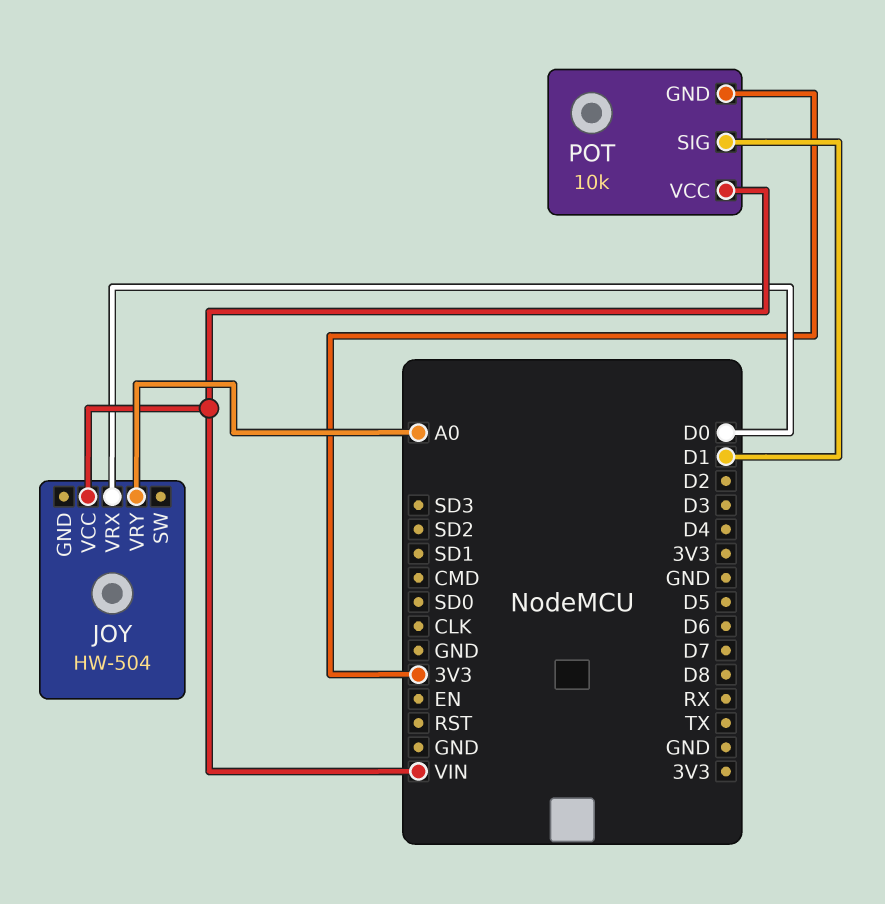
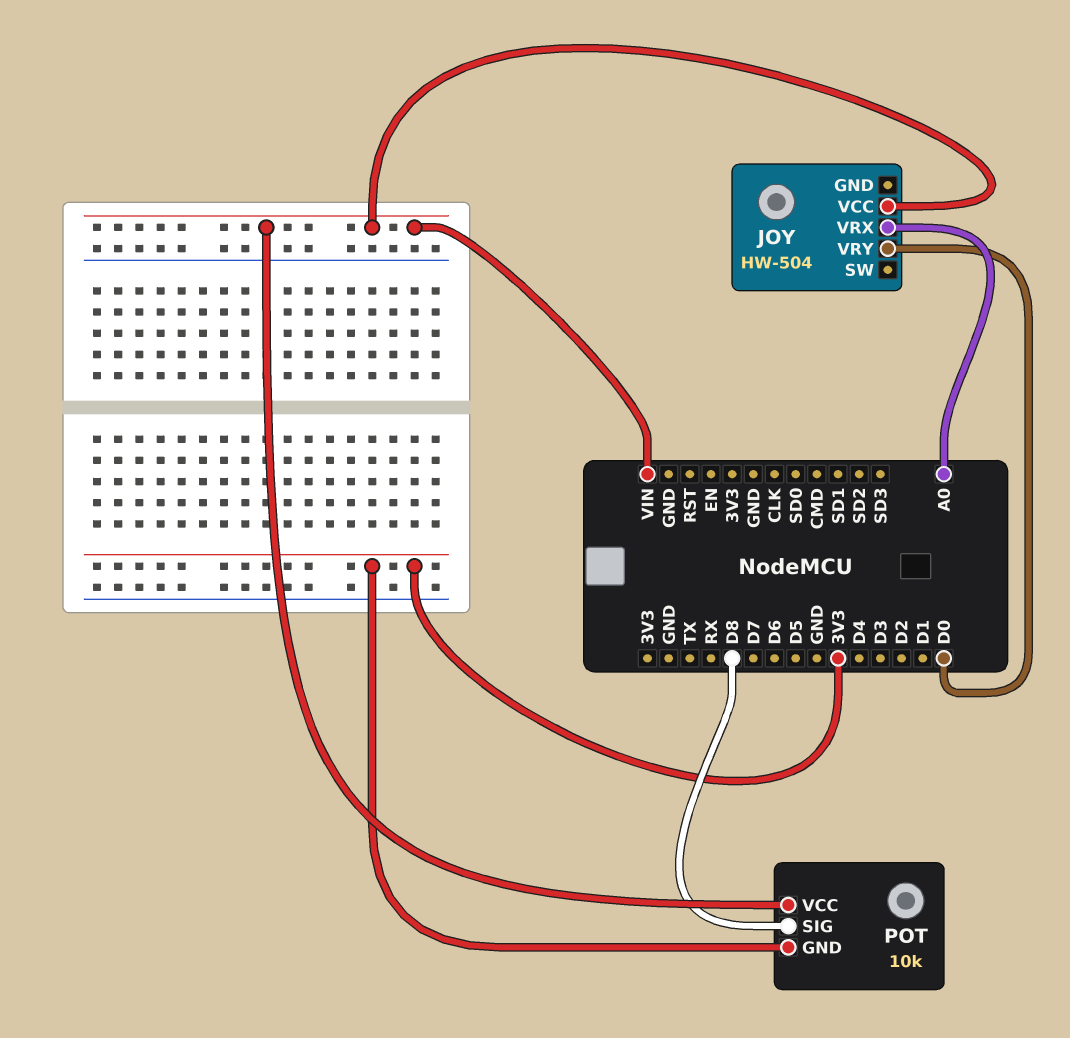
JOY pin VRX: D0 -> A0
JOY pin VRY: A0 -> D0
POT pin SIG: D1 -> D8

